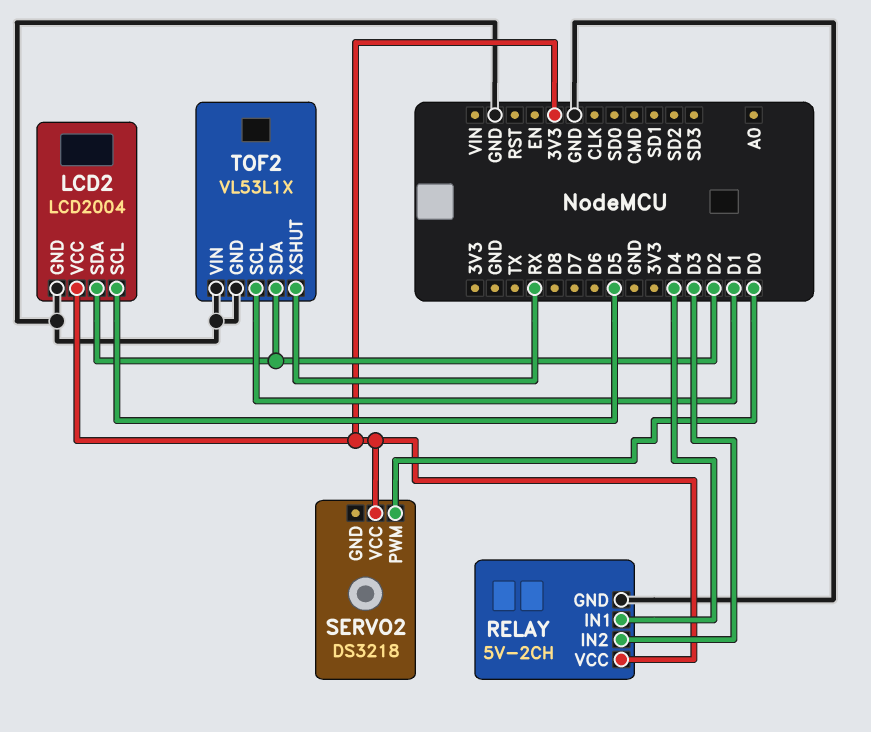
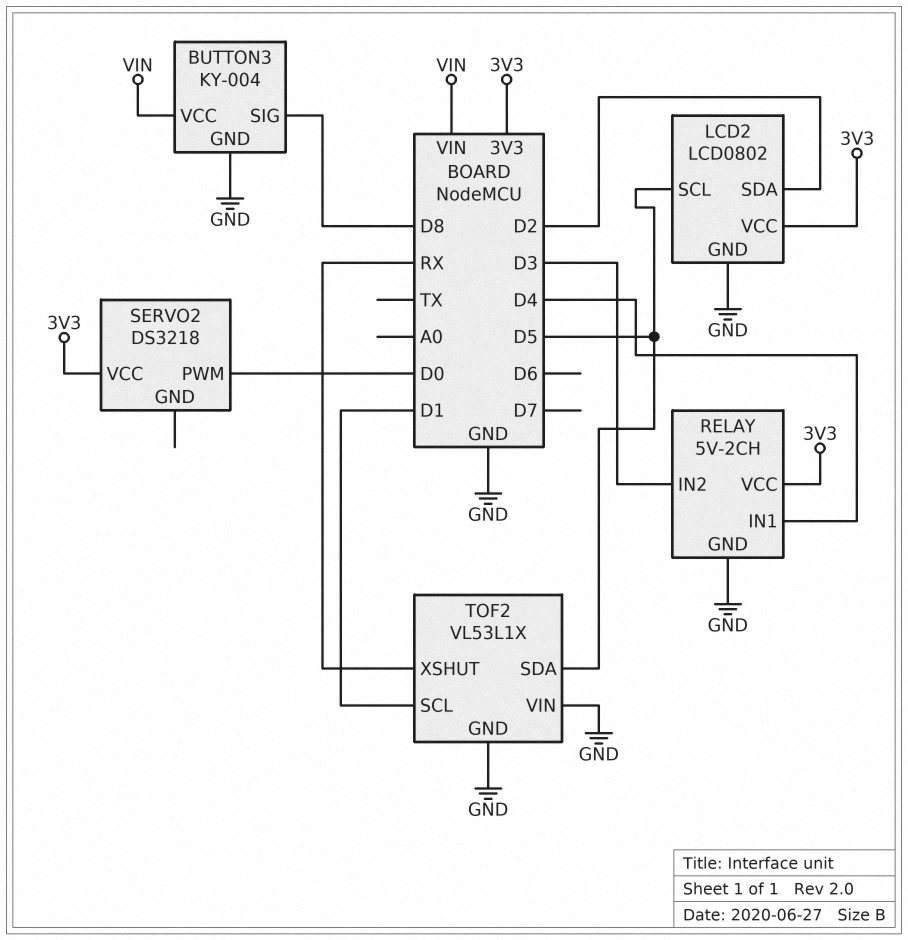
BUTTON3: none -> KY-004
BUTTON3 pin GND: none -> GND
BUTTON3 pin SIG: none -> D8
BUTTON3 pin VCC: none -> VIN
LCD2: LCD2004 -> LCD0802
TOF2 pin SDA: D2 -> D5

